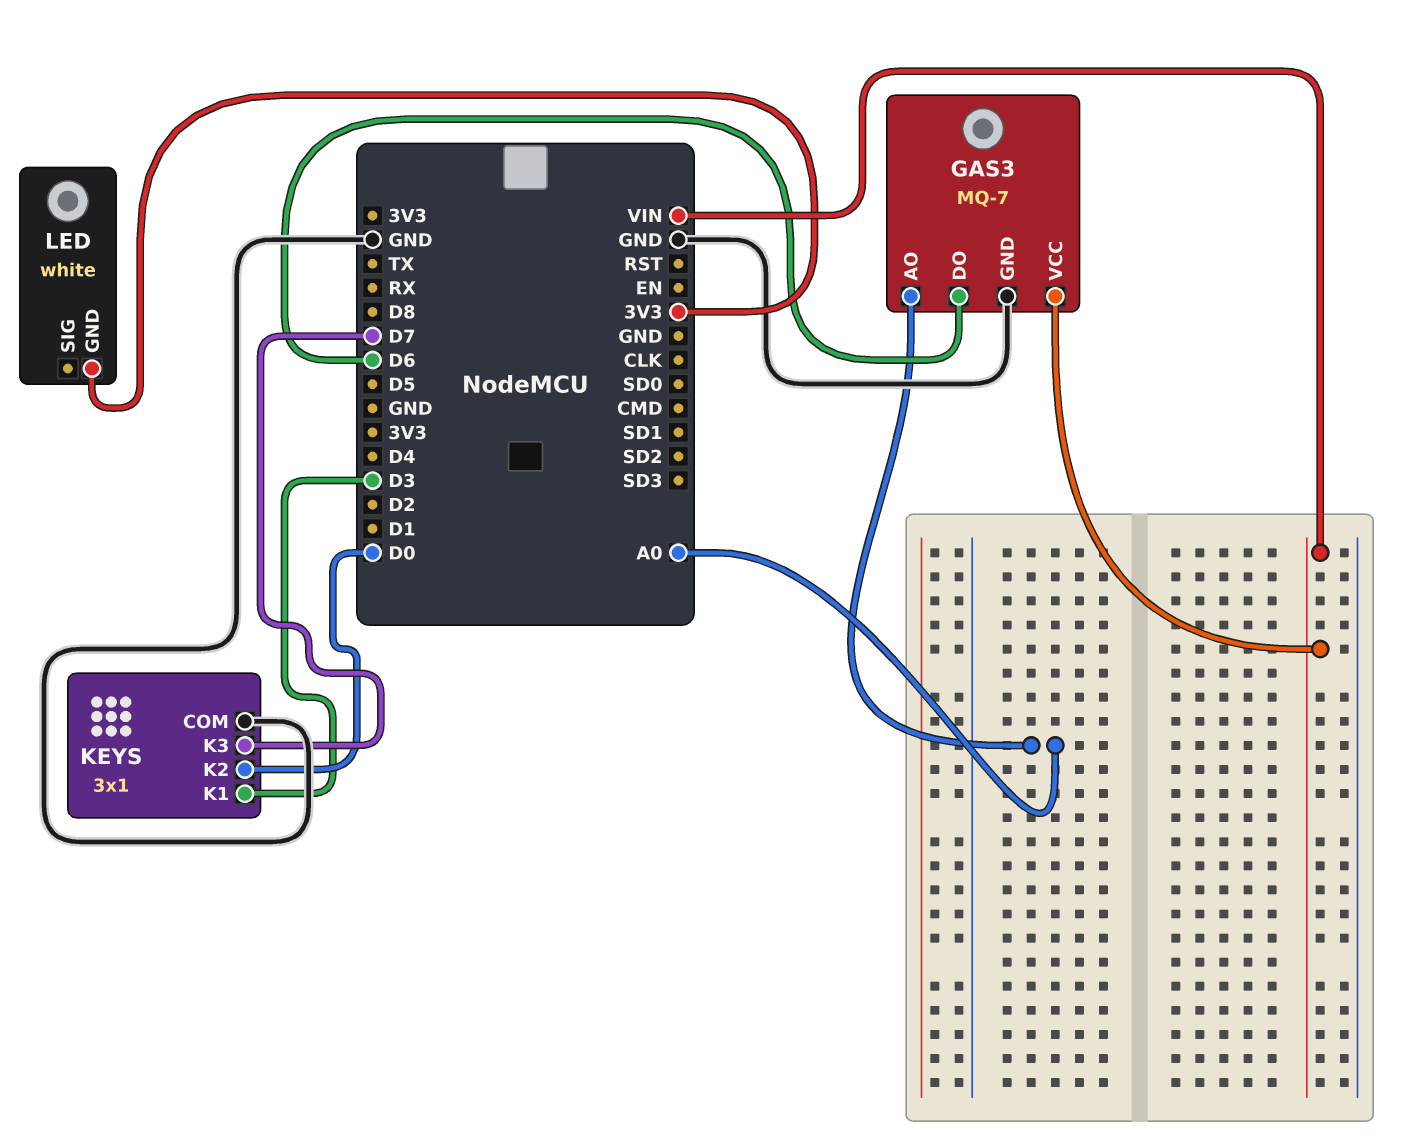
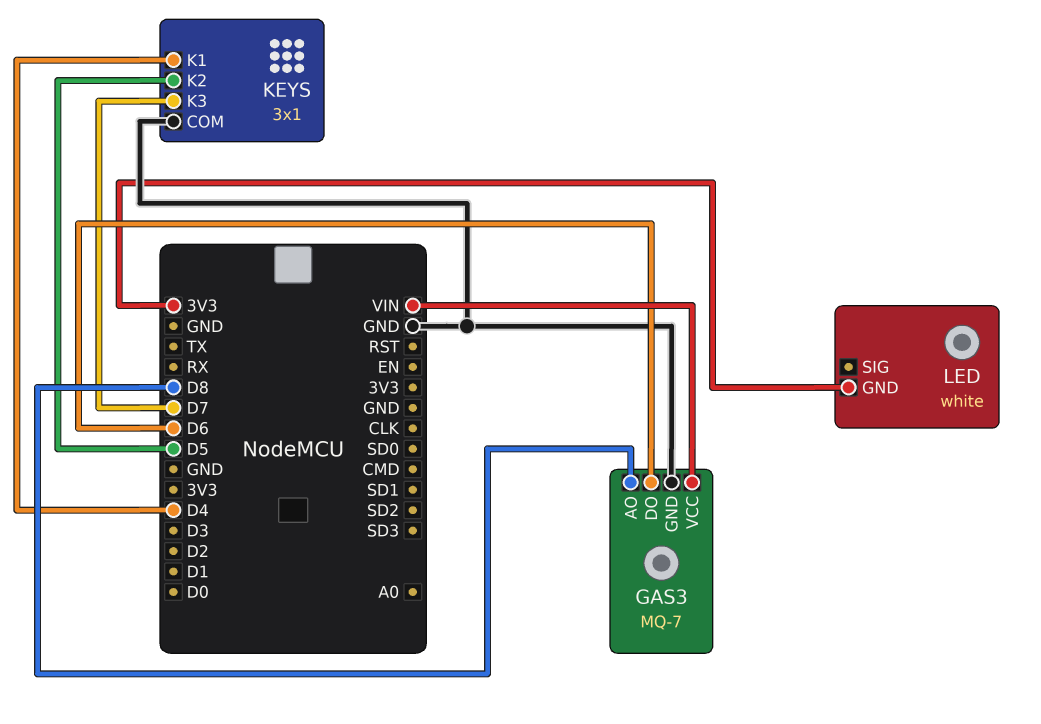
GAS3 pin AO: A0 -> D8
KEYS pin K1: D3 -> D4
KEYS pin K2: D0 -> D5

